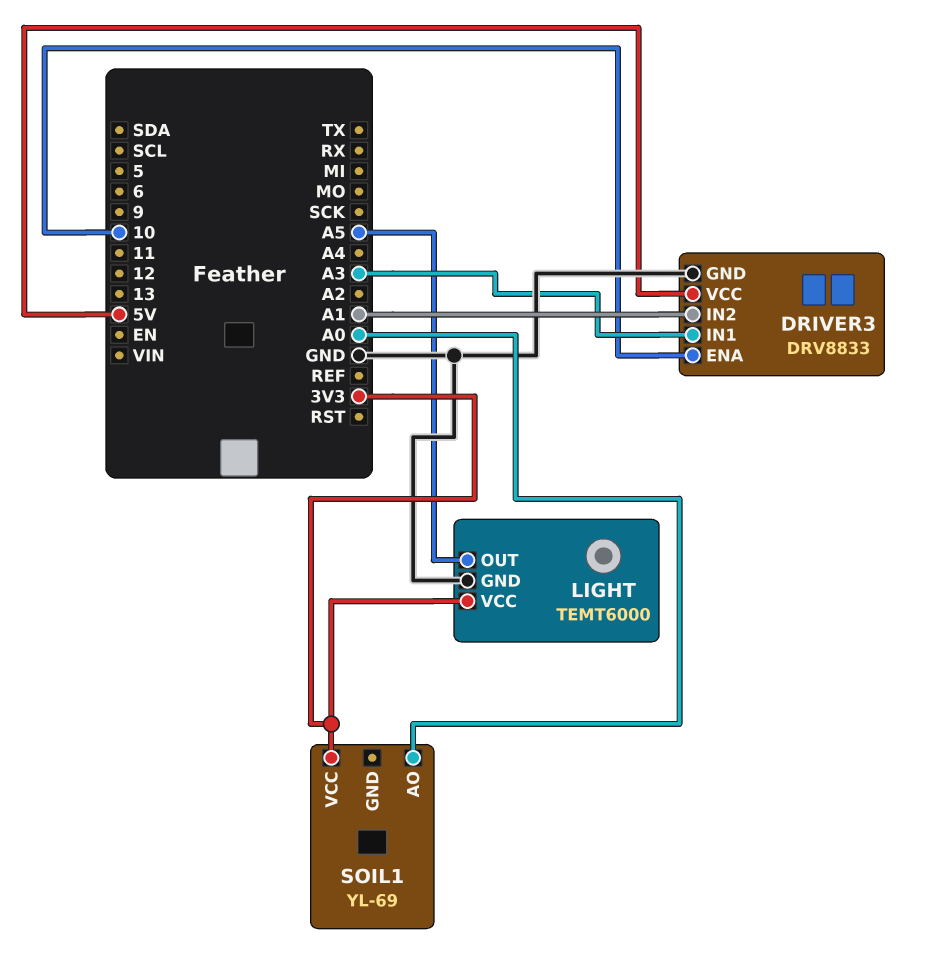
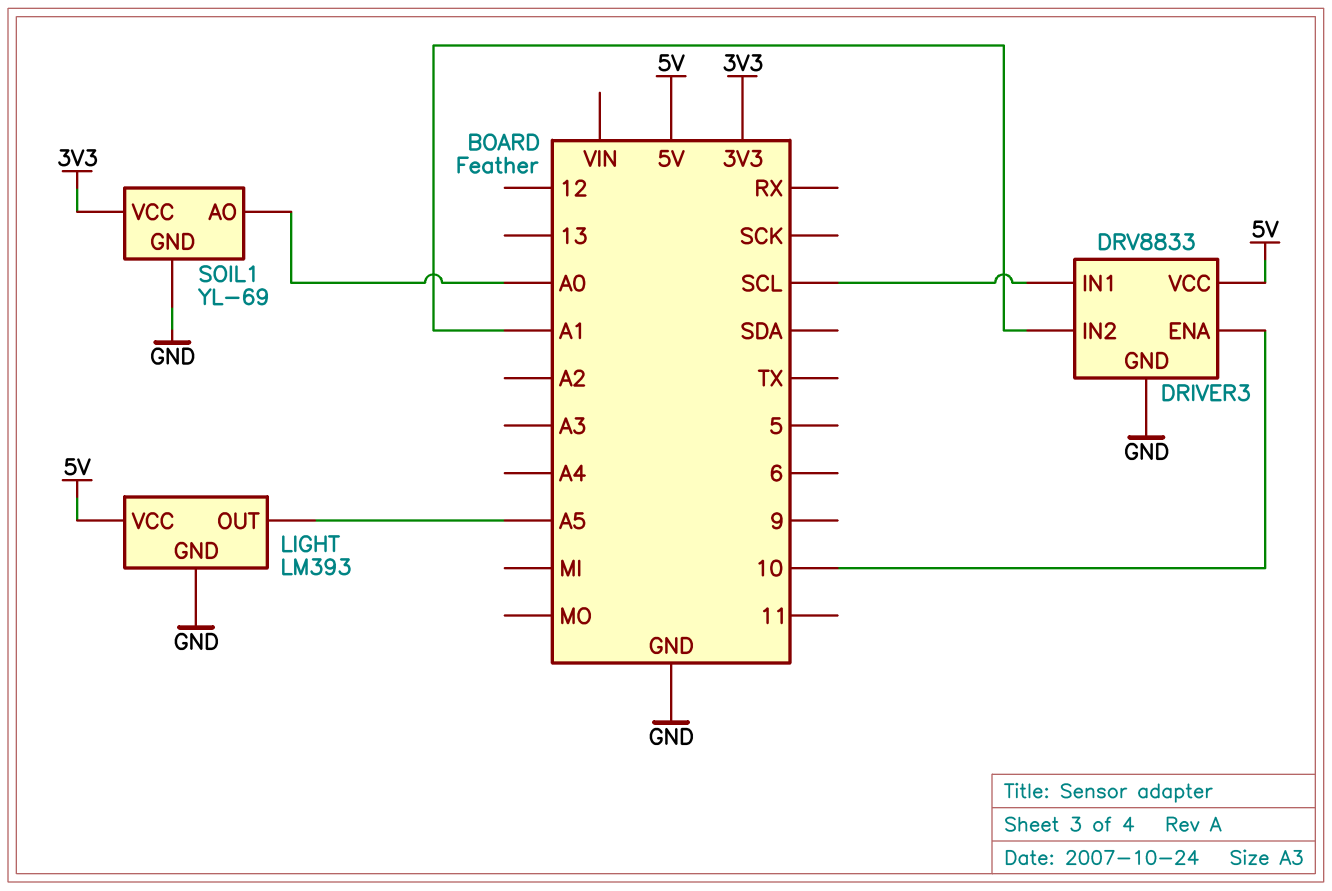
DRIVER3 pin IN1: A3 -> SCL
LIGHT: TEMT6000 -> LM393
LIGHT pin VCC: 3V3 -> 5V
SOIL1 pin GND: none -> GND

